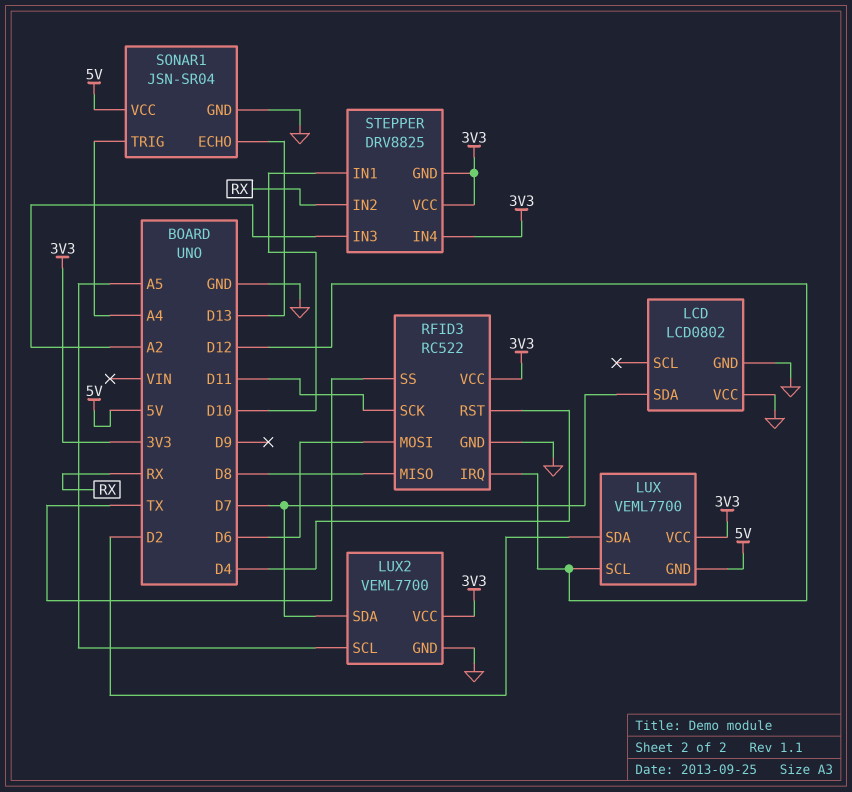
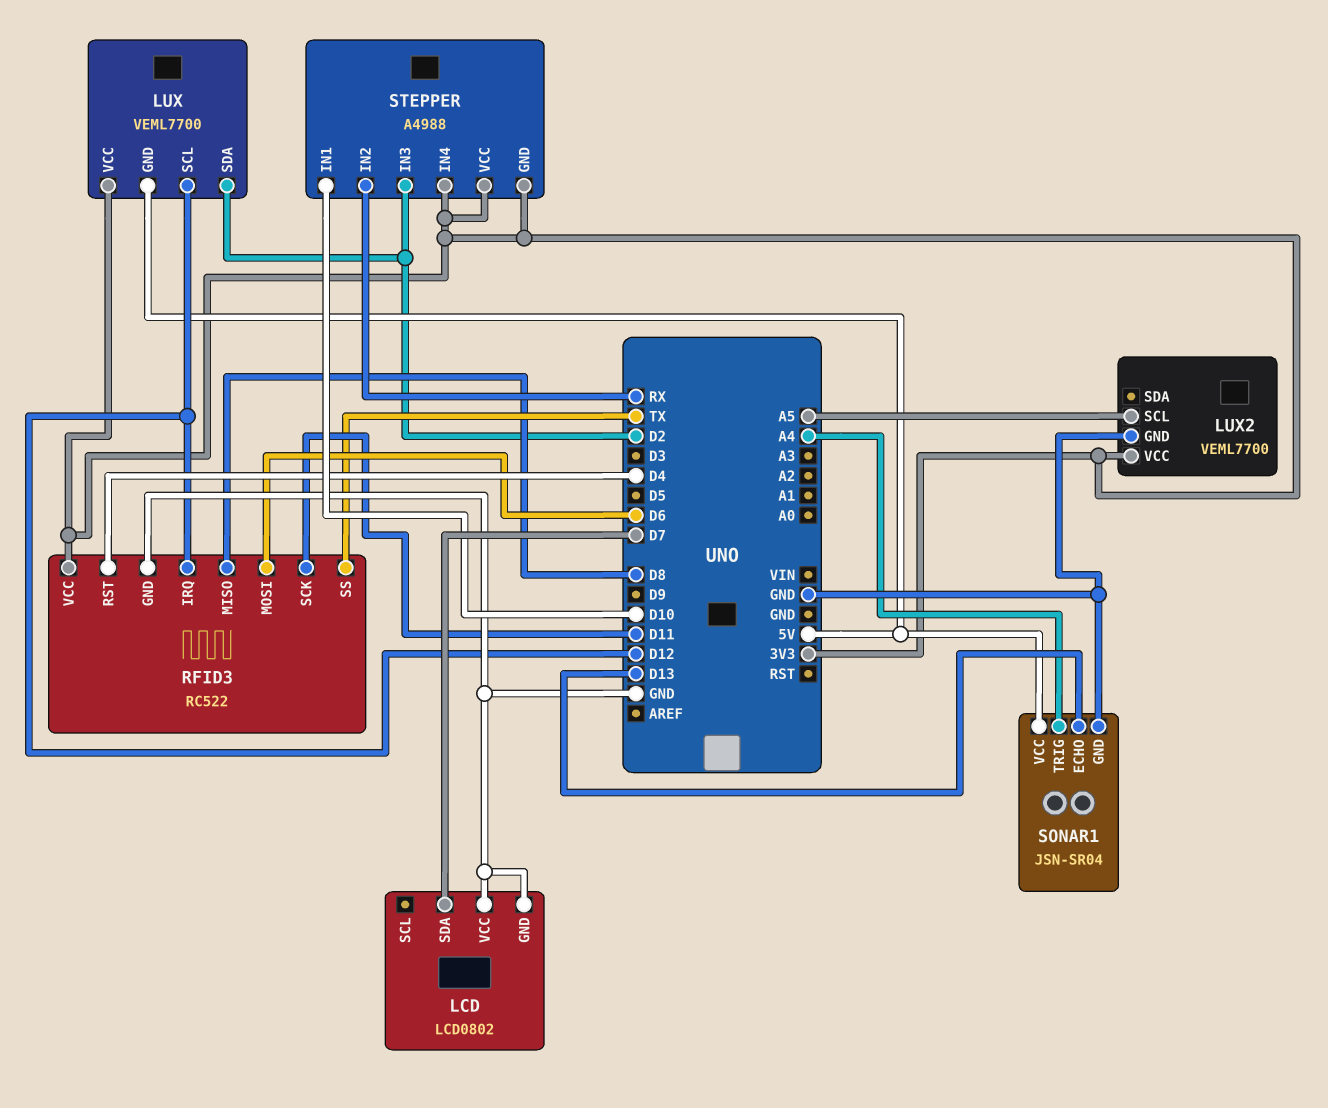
LUX2 pin SDA: D7 -> none
STEPPER: DRV8825 -> A4988
STEPPER pin IN3: A2 -> D2

